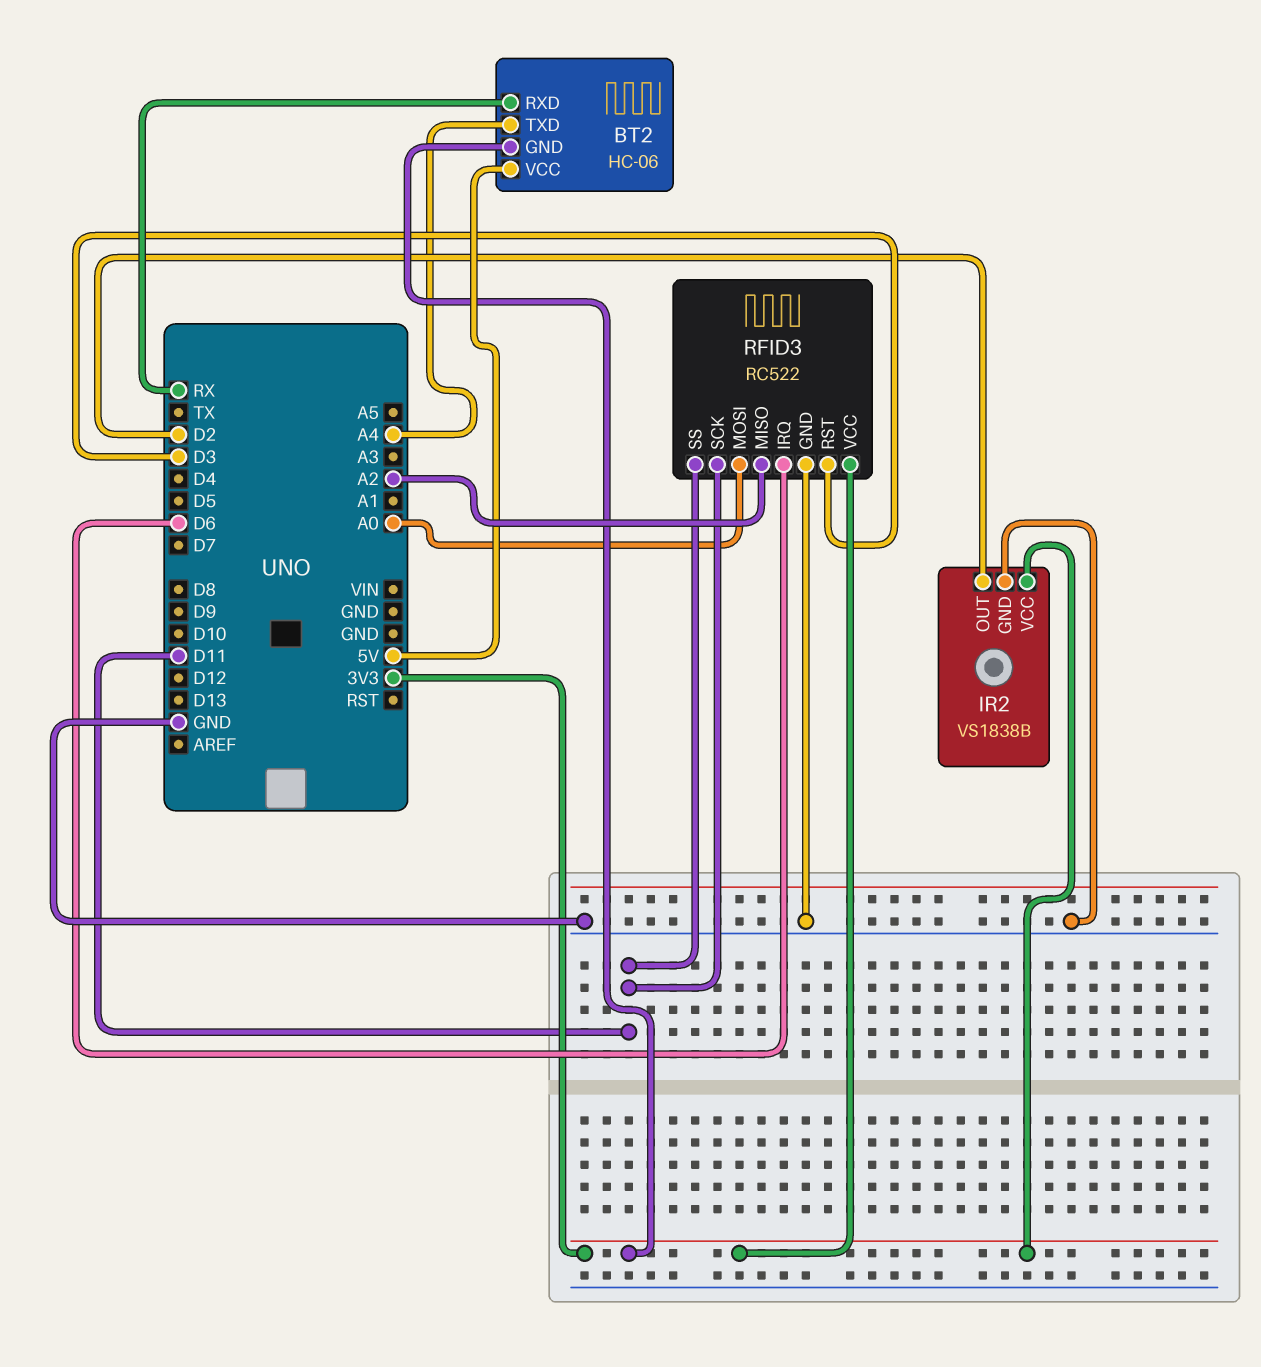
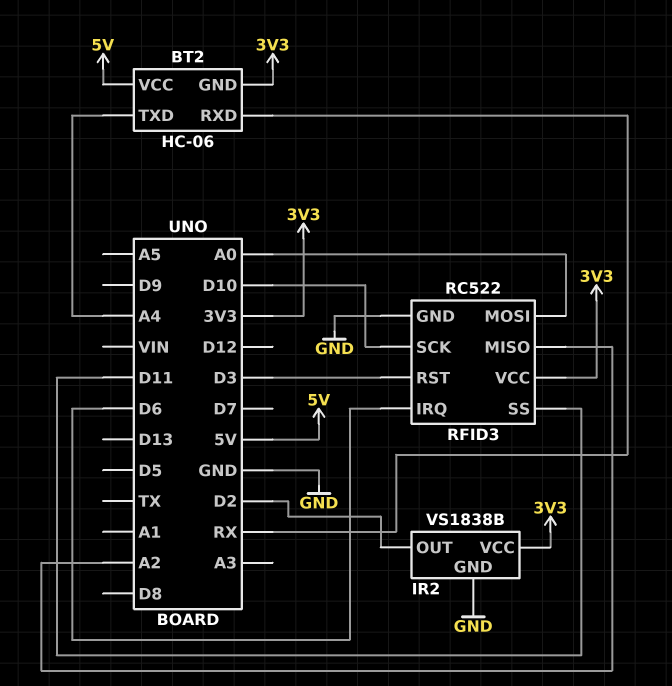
RFID3 pin SCK: D11 -> D10

